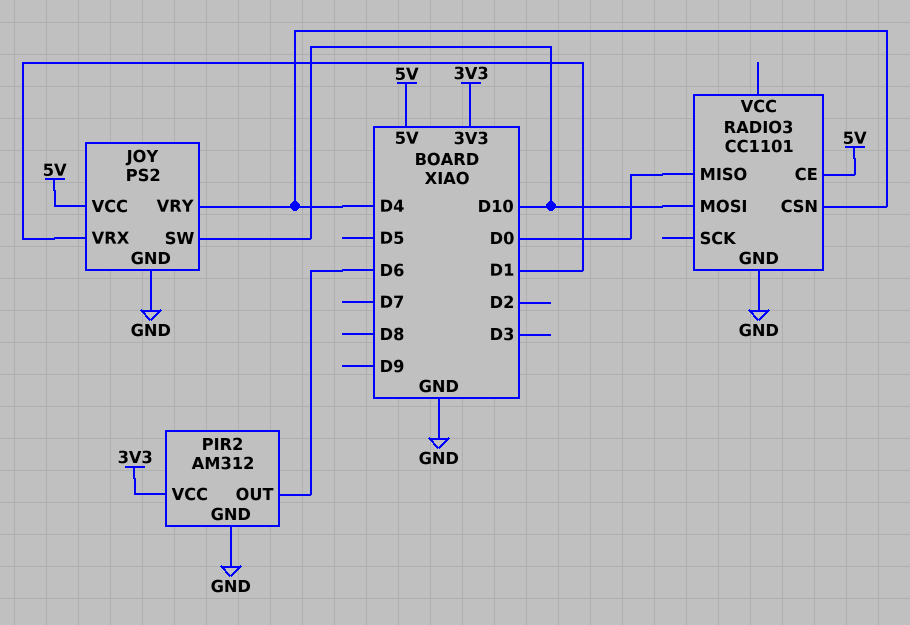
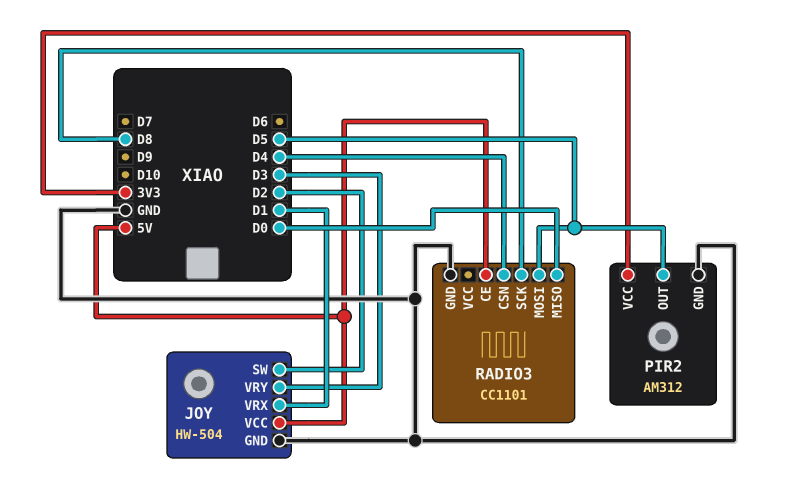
JOY: PS2 -> HW-504
JOY pin SW: D10 -> D2
JOY pin VRY: D4 -> D3
PIR2 pin OUT: D6 -> D5
RADIO3 pin MOSI: D10 -> D5
RADIO3 pin SCK: none -> D8

